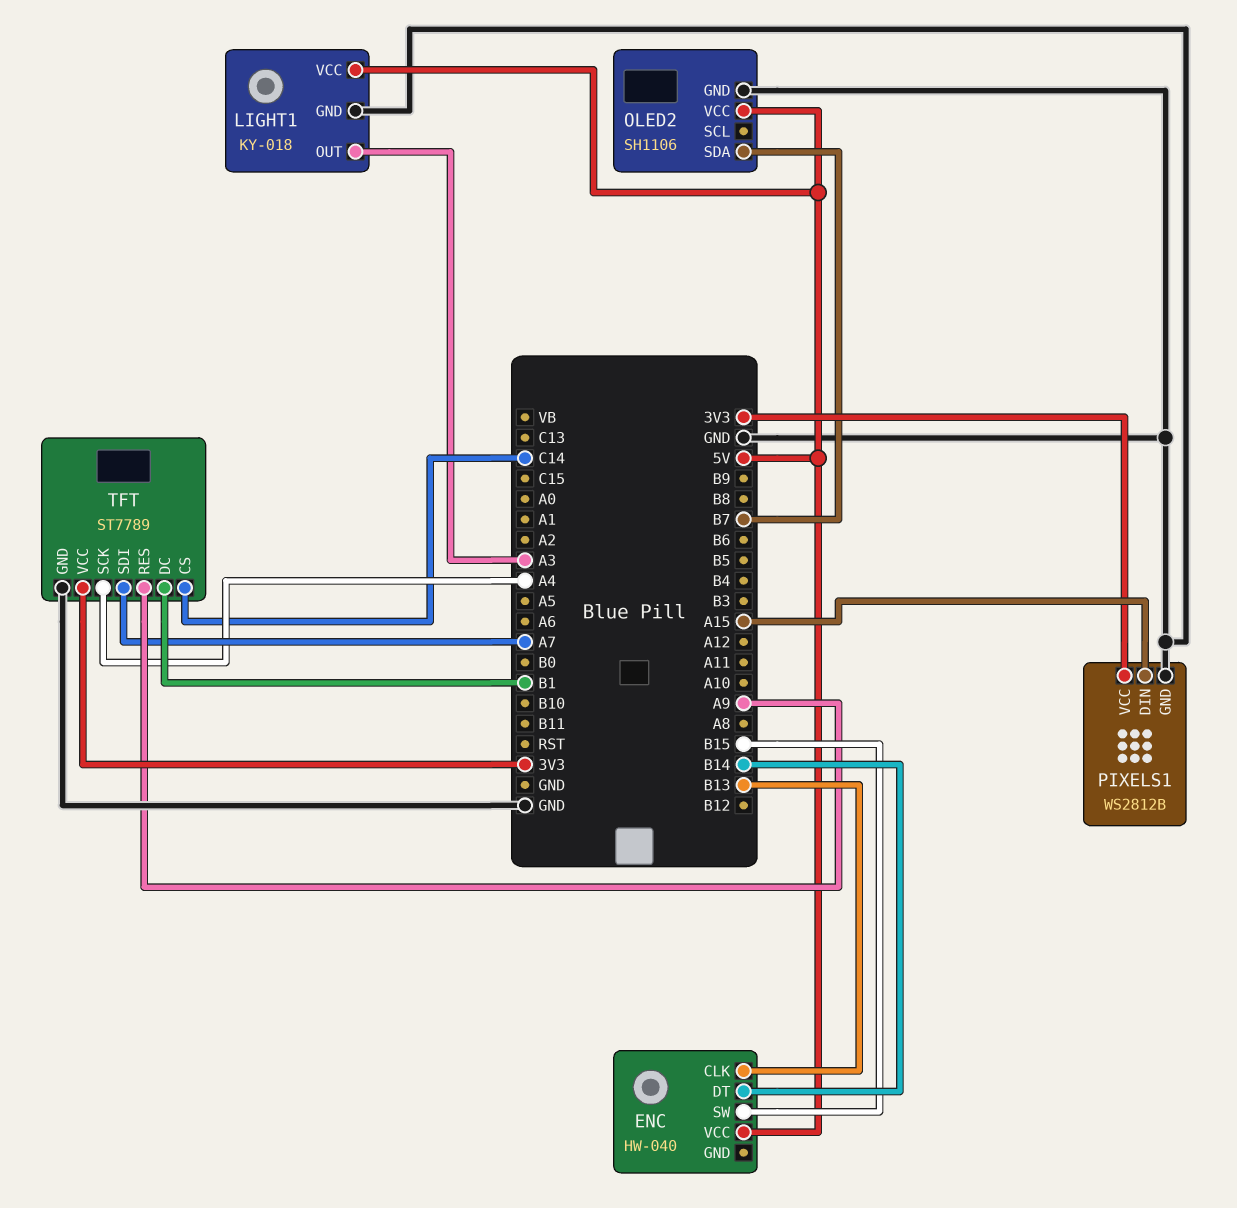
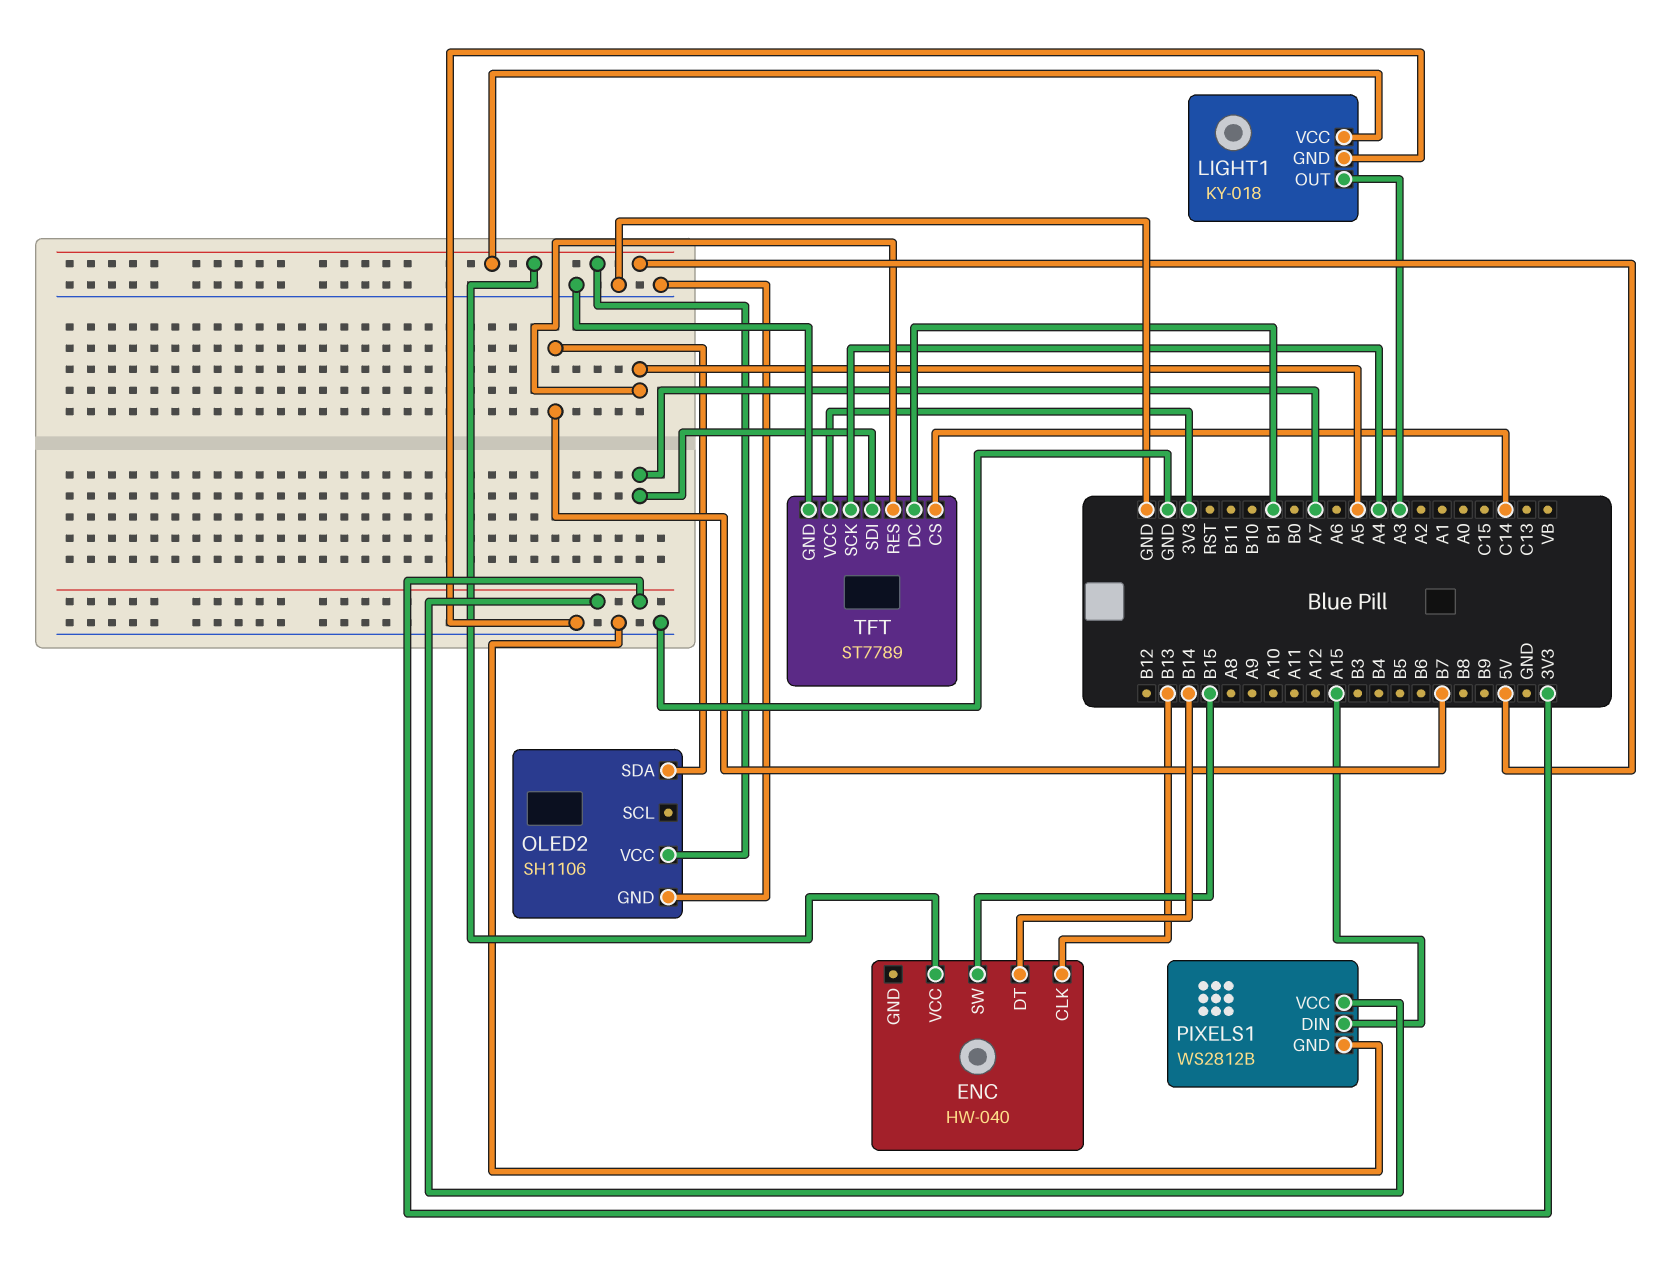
TFT pin RES: A9 -> A5

